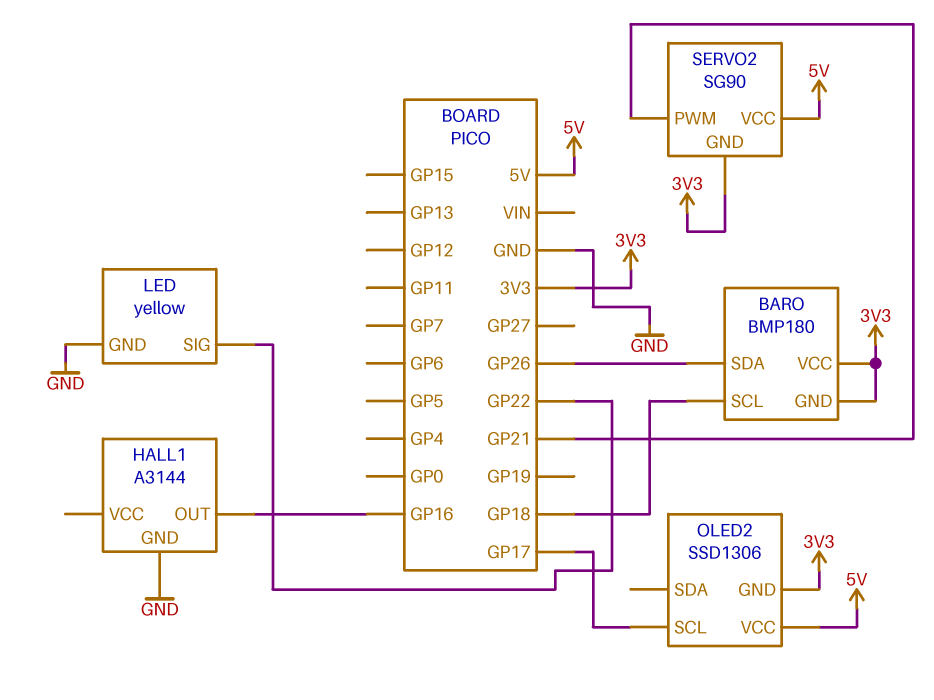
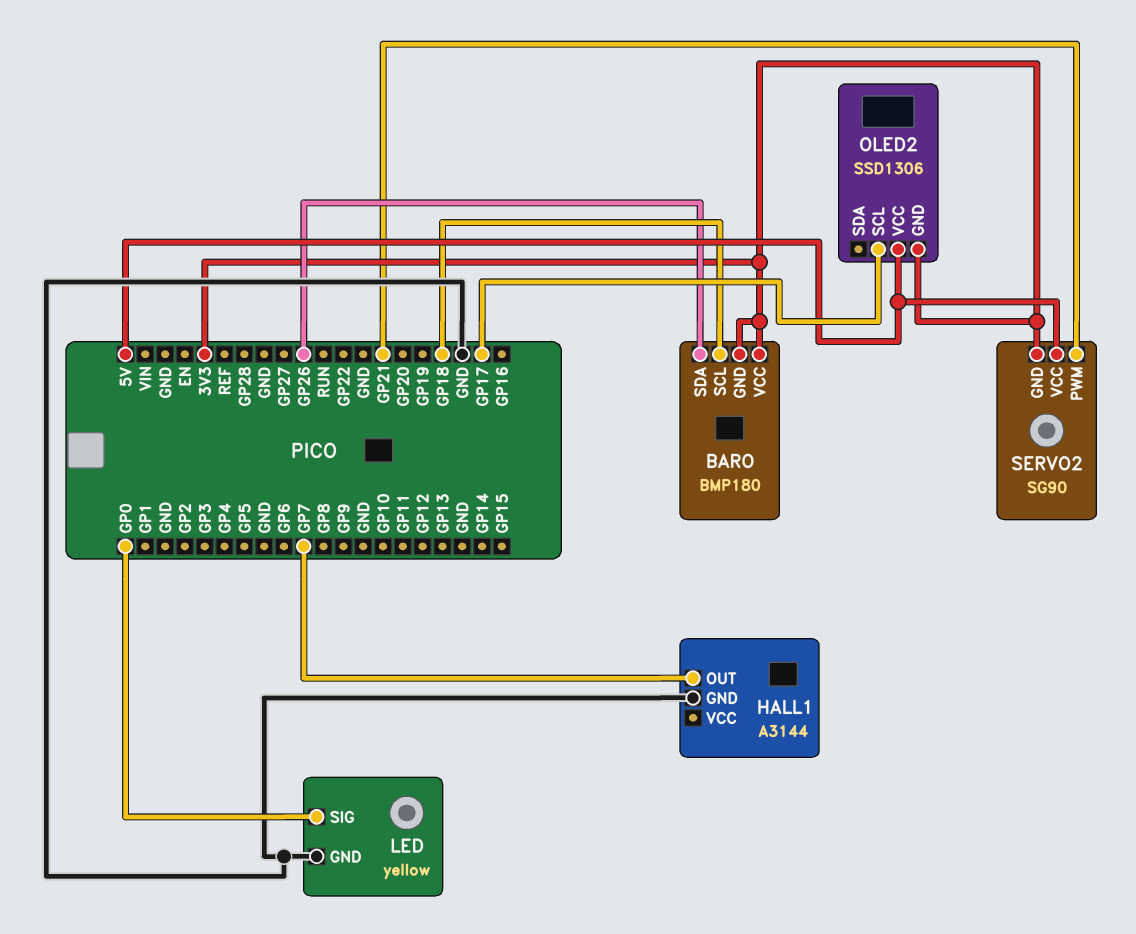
HALL1 pin OUT: GP16 -> GP7
LED pin SIG: GP22 -> GP0

